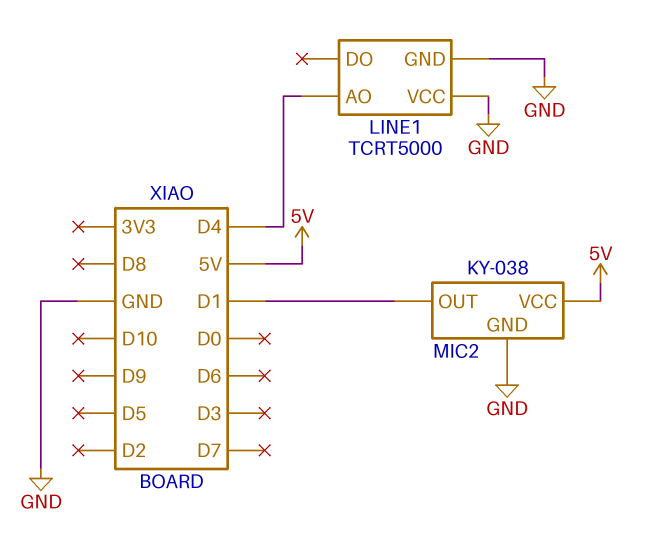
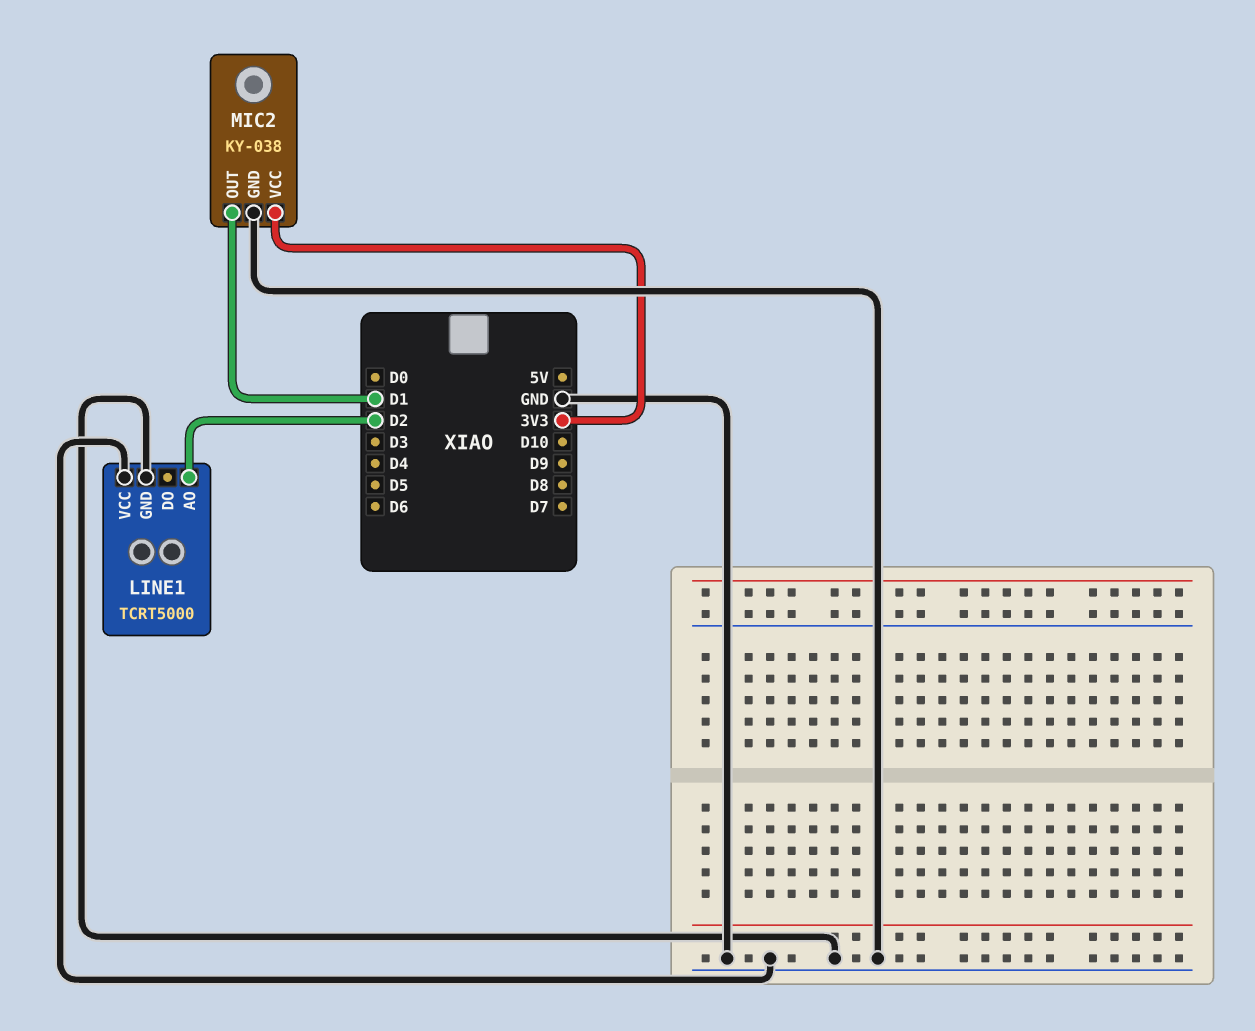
LINE1 pin AO: D4 -> D2
MIC2 pin VCC: 5V -> 3V3

